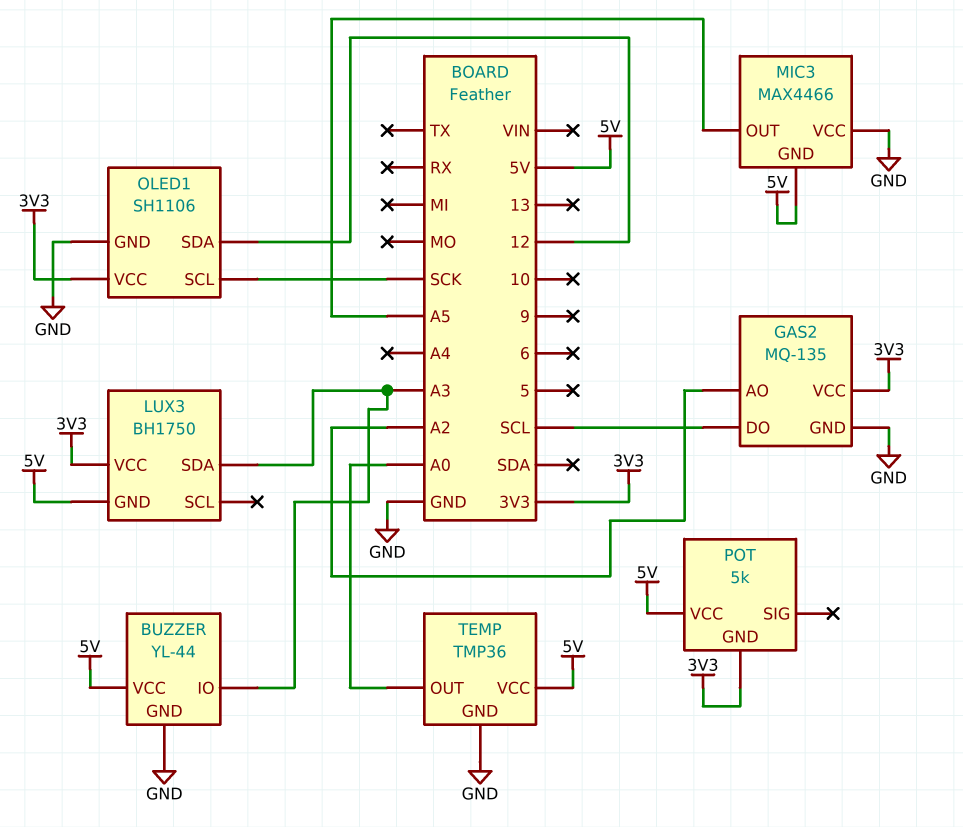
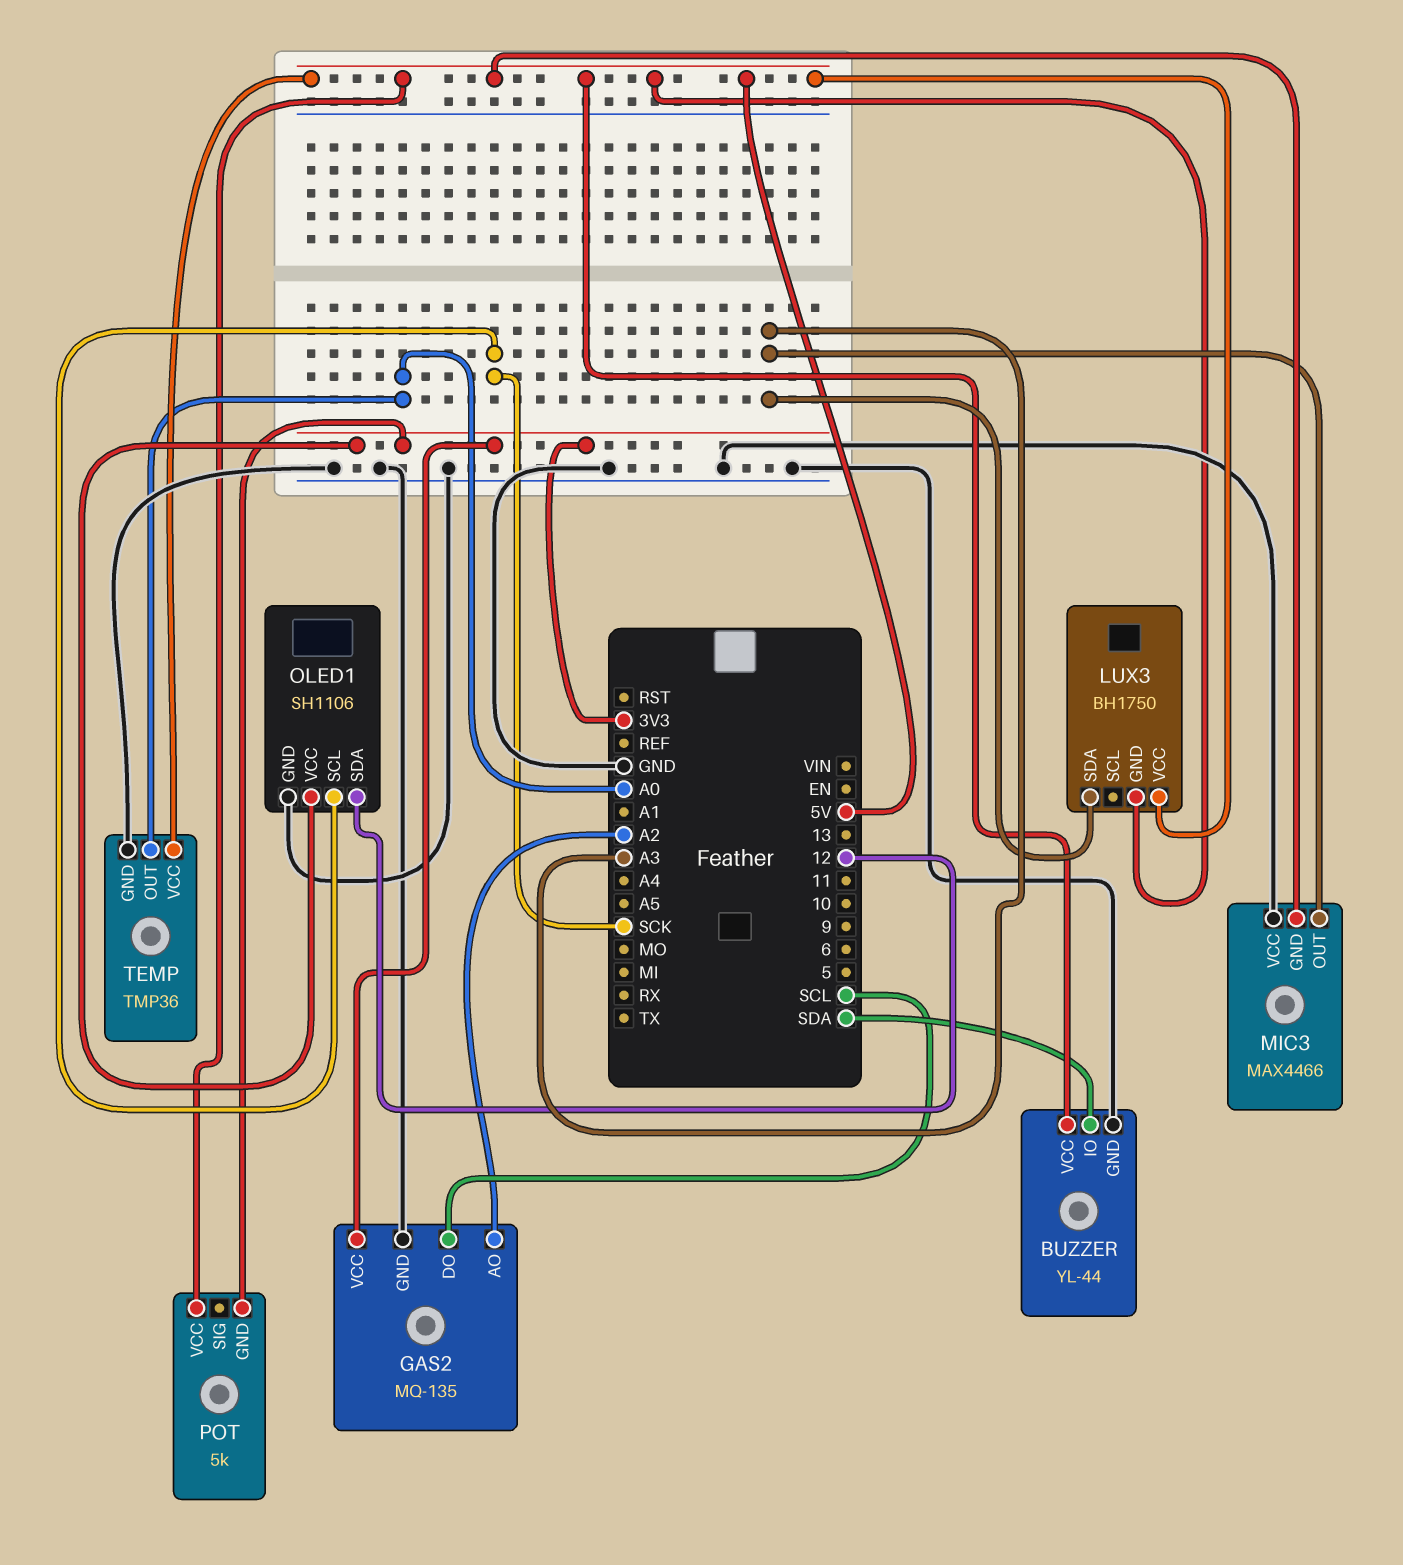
BUZZER pin IO: A3 -> SDA
LUX3 pin VCC: 3V3 -> 5V
MIC3 pin OUT: A5 -> A3

